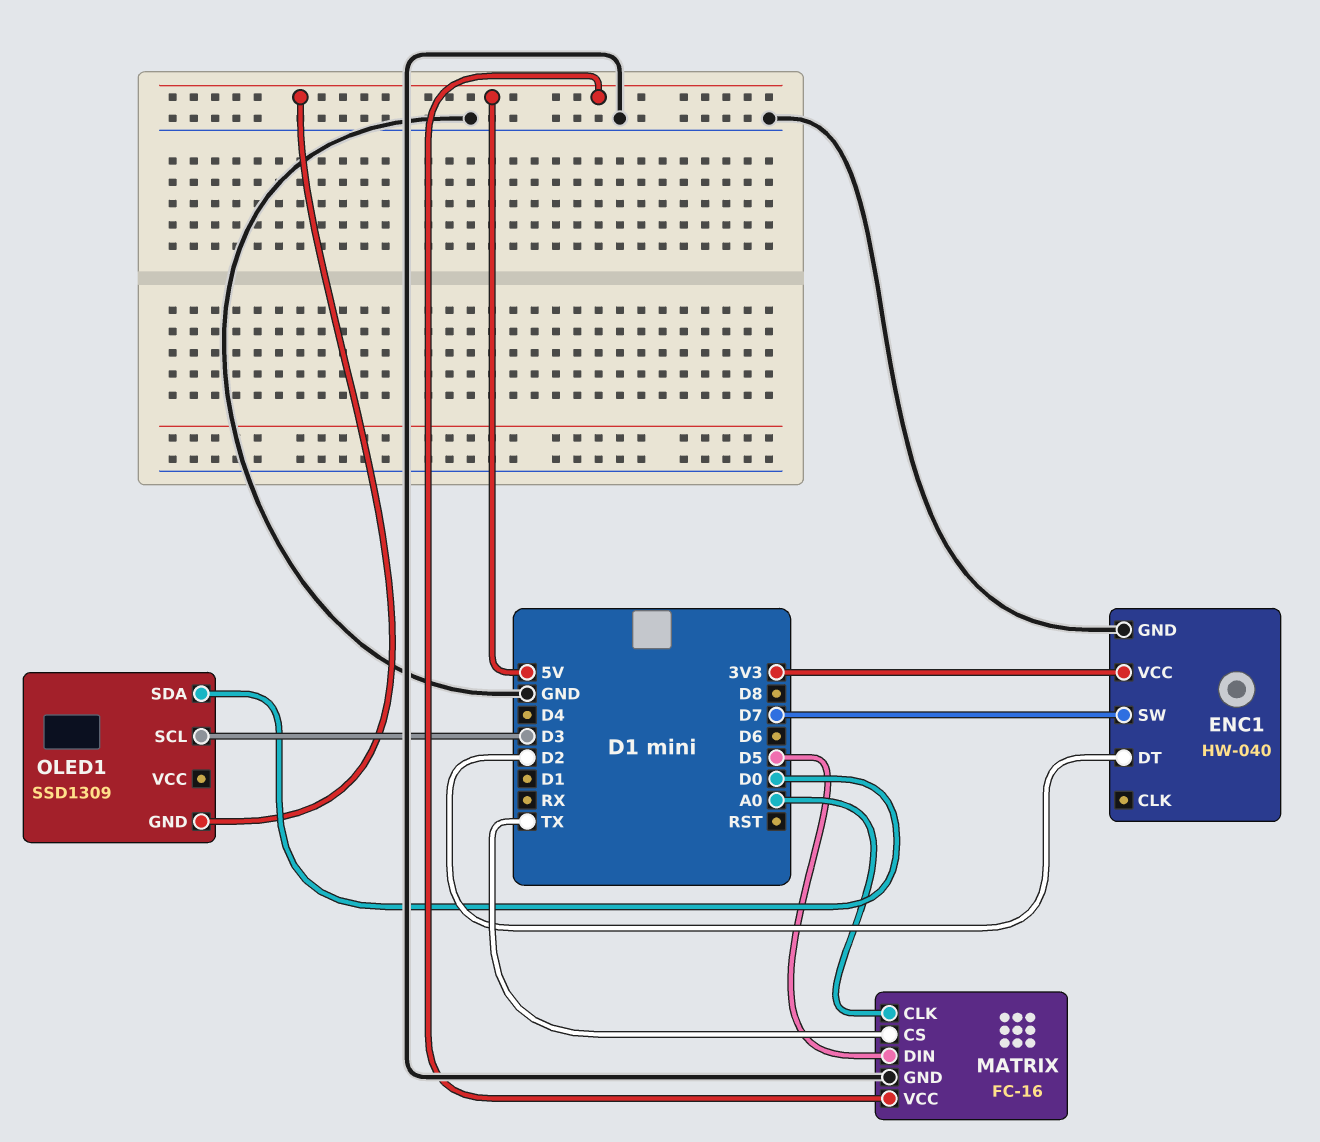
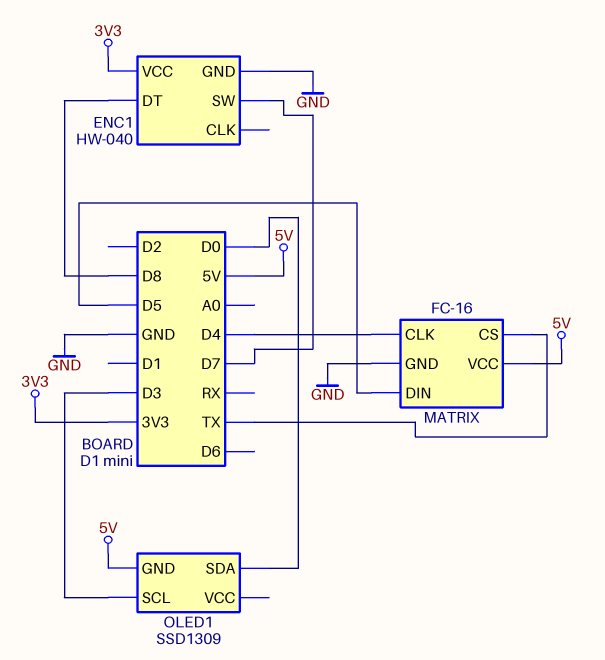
ENC1 pin DT: D2 -> D8
MATRIX pin CLK: A0 -> D4

